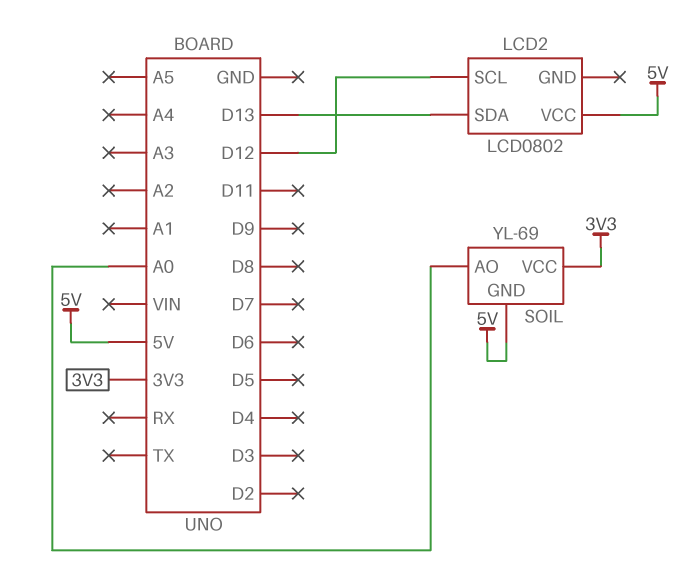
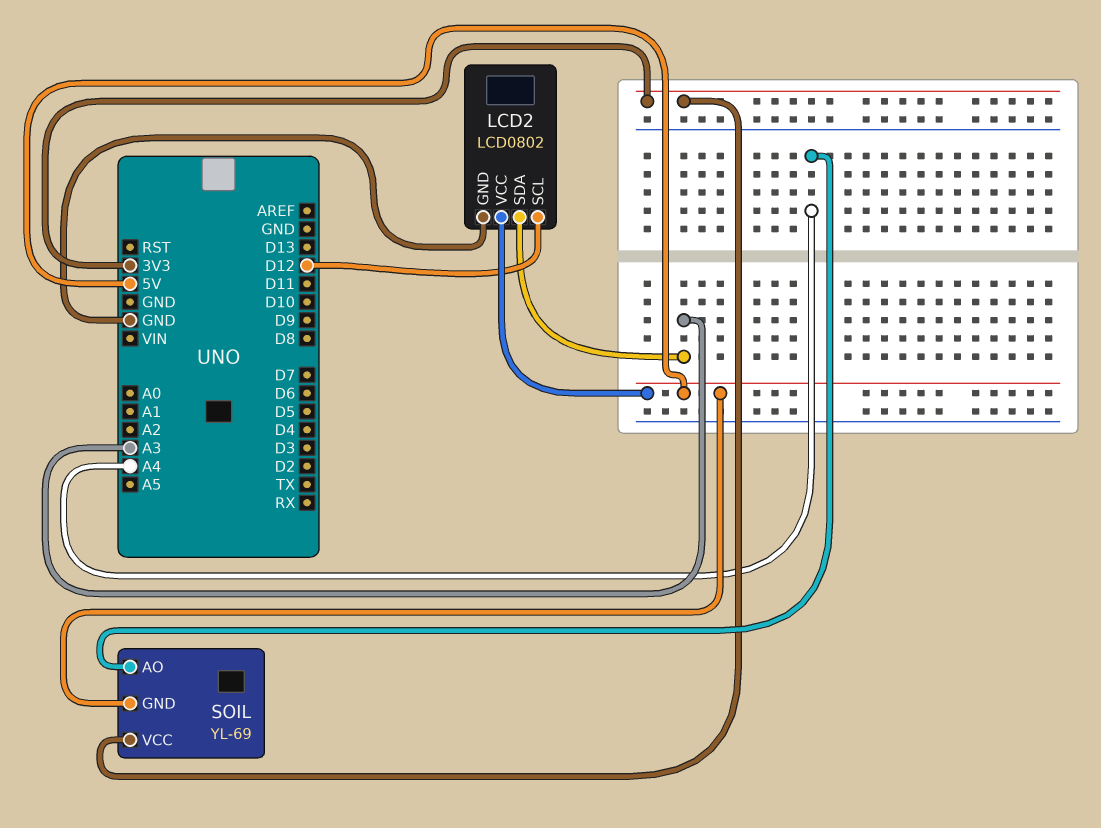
LCD2 pin GND: none -> GND
LCD2 pin SDA: D13 -> A3
SOIL pin AO: A0 -> A4

